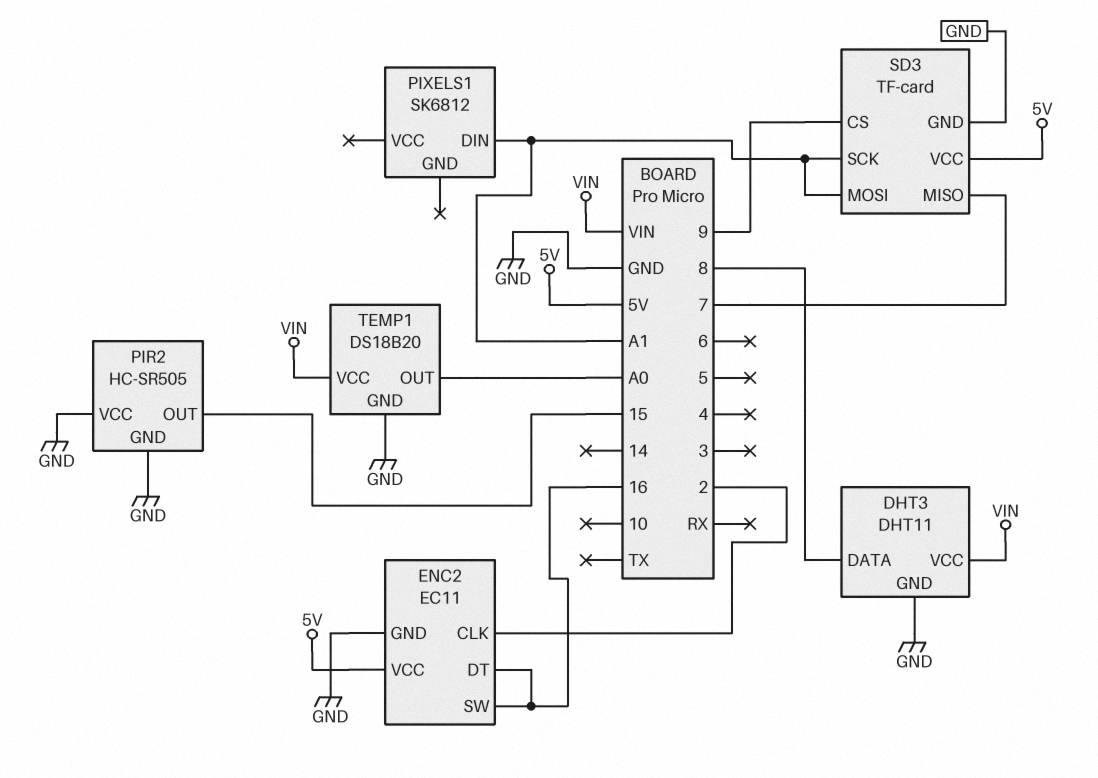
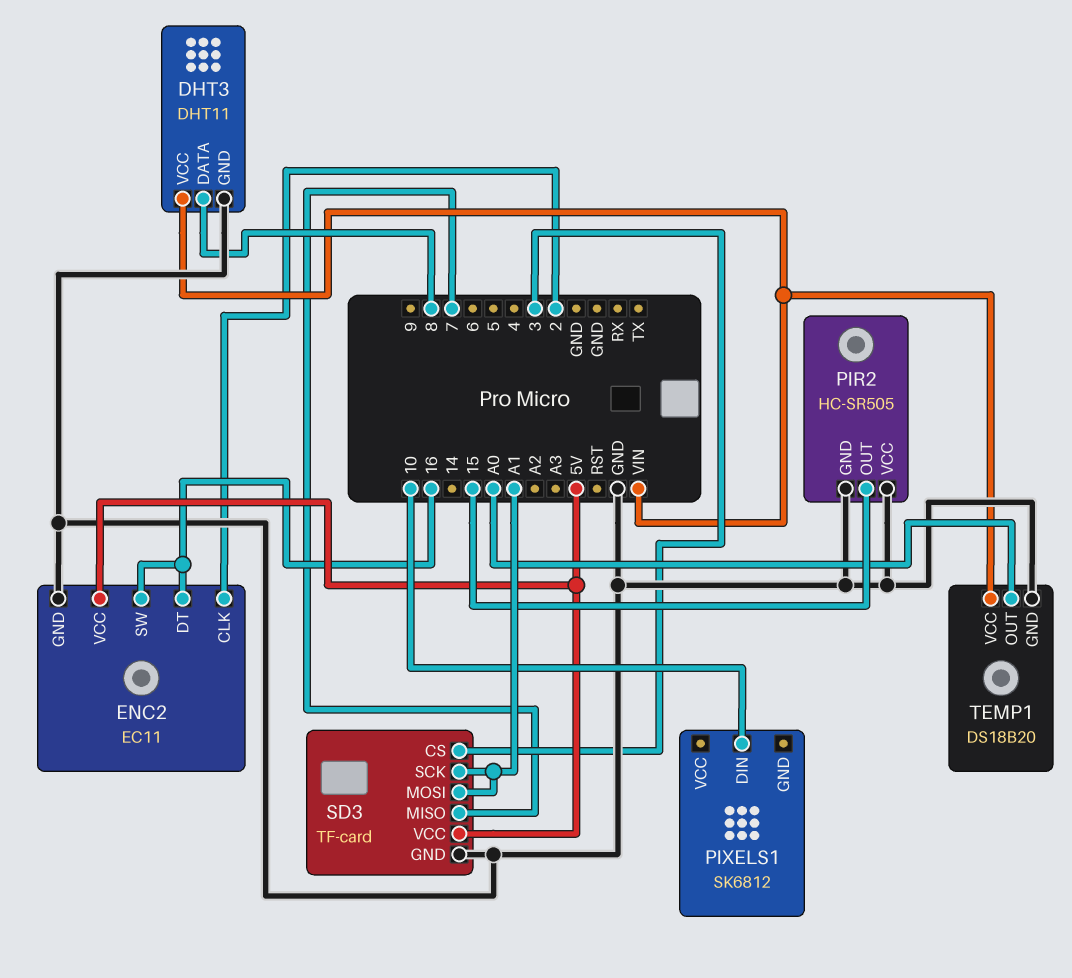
PIXELS1 pin DIN: A1 -> 10
SD3 pin CS: 9 -> 3

